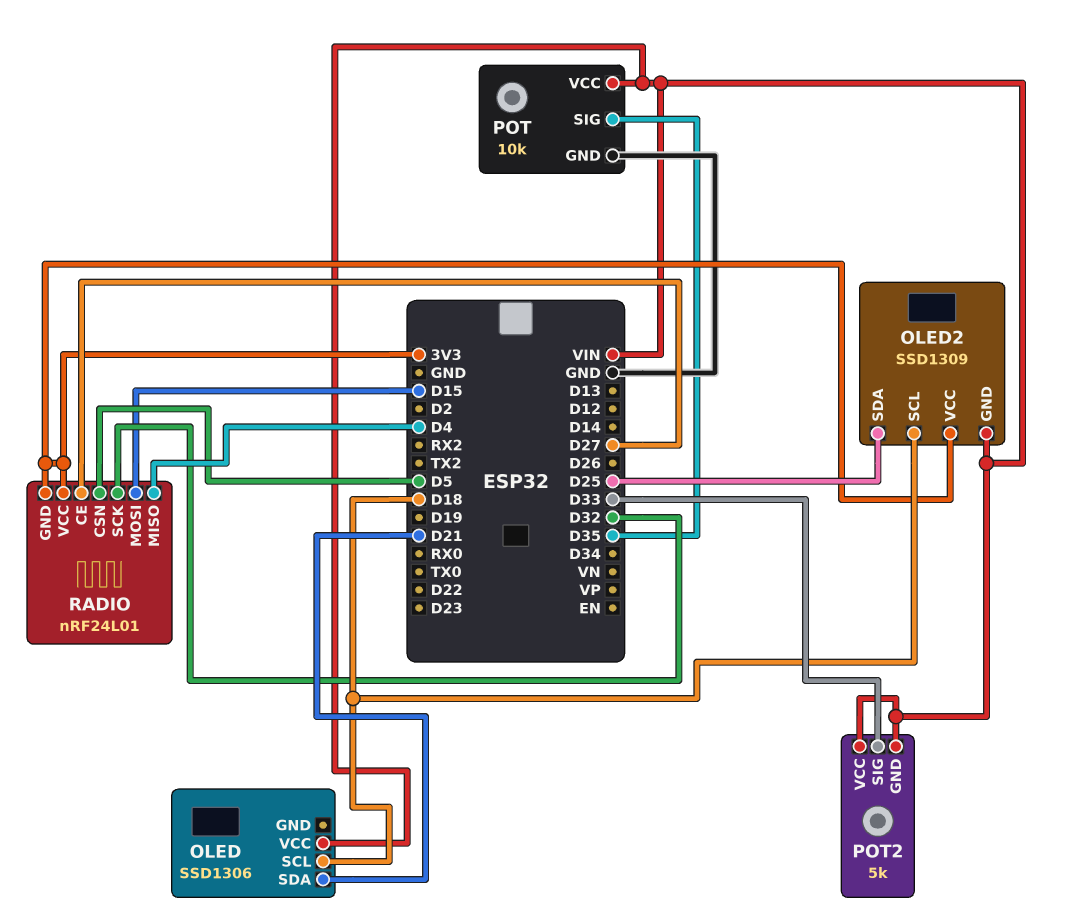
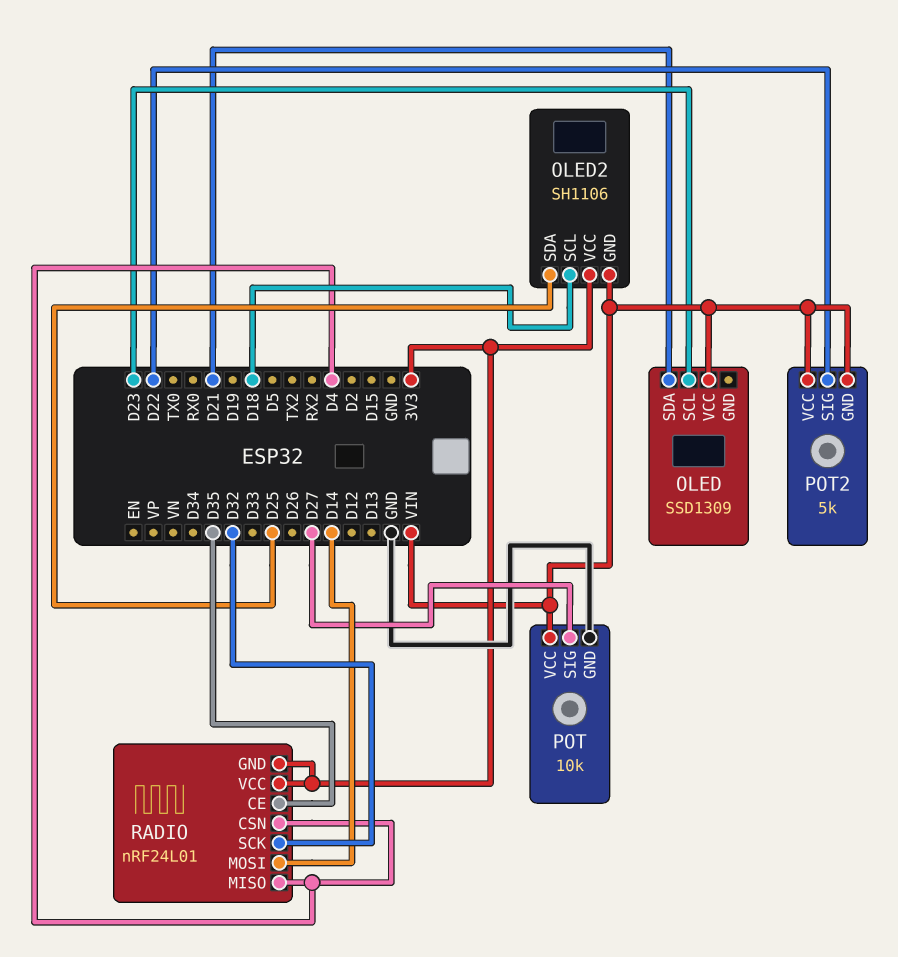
OLED: SSD1306 -> SSD1309
OLED pin SCL: D18 -> D23
OLED2: SSD1309 -> SH1106
POT pin SIG: D35 -> D27
POT2 pin SIG: D33 -> D22
RADIO pin CE: D27 -> D35
RADIO pin CSN: D5 -> D4
RADIO pin MOSI: D15 -> D14

